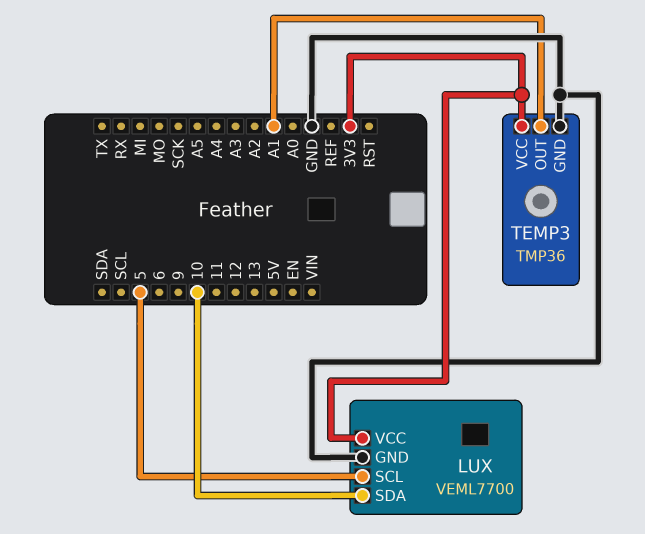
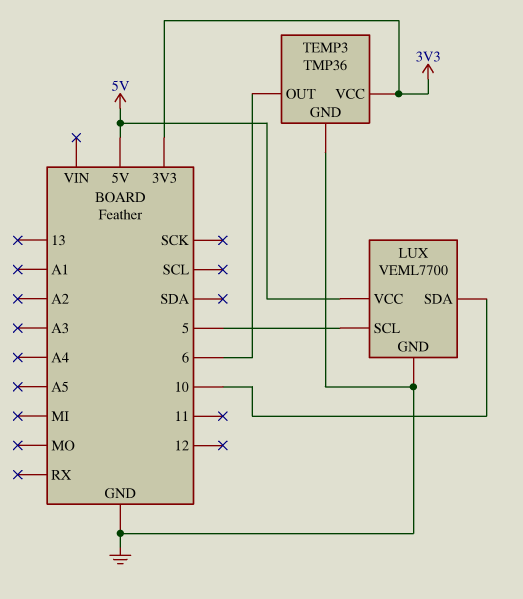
LUX pin VCC: 3V3 -> 5V
TEMP3 pin OUT: A1 -> 6

